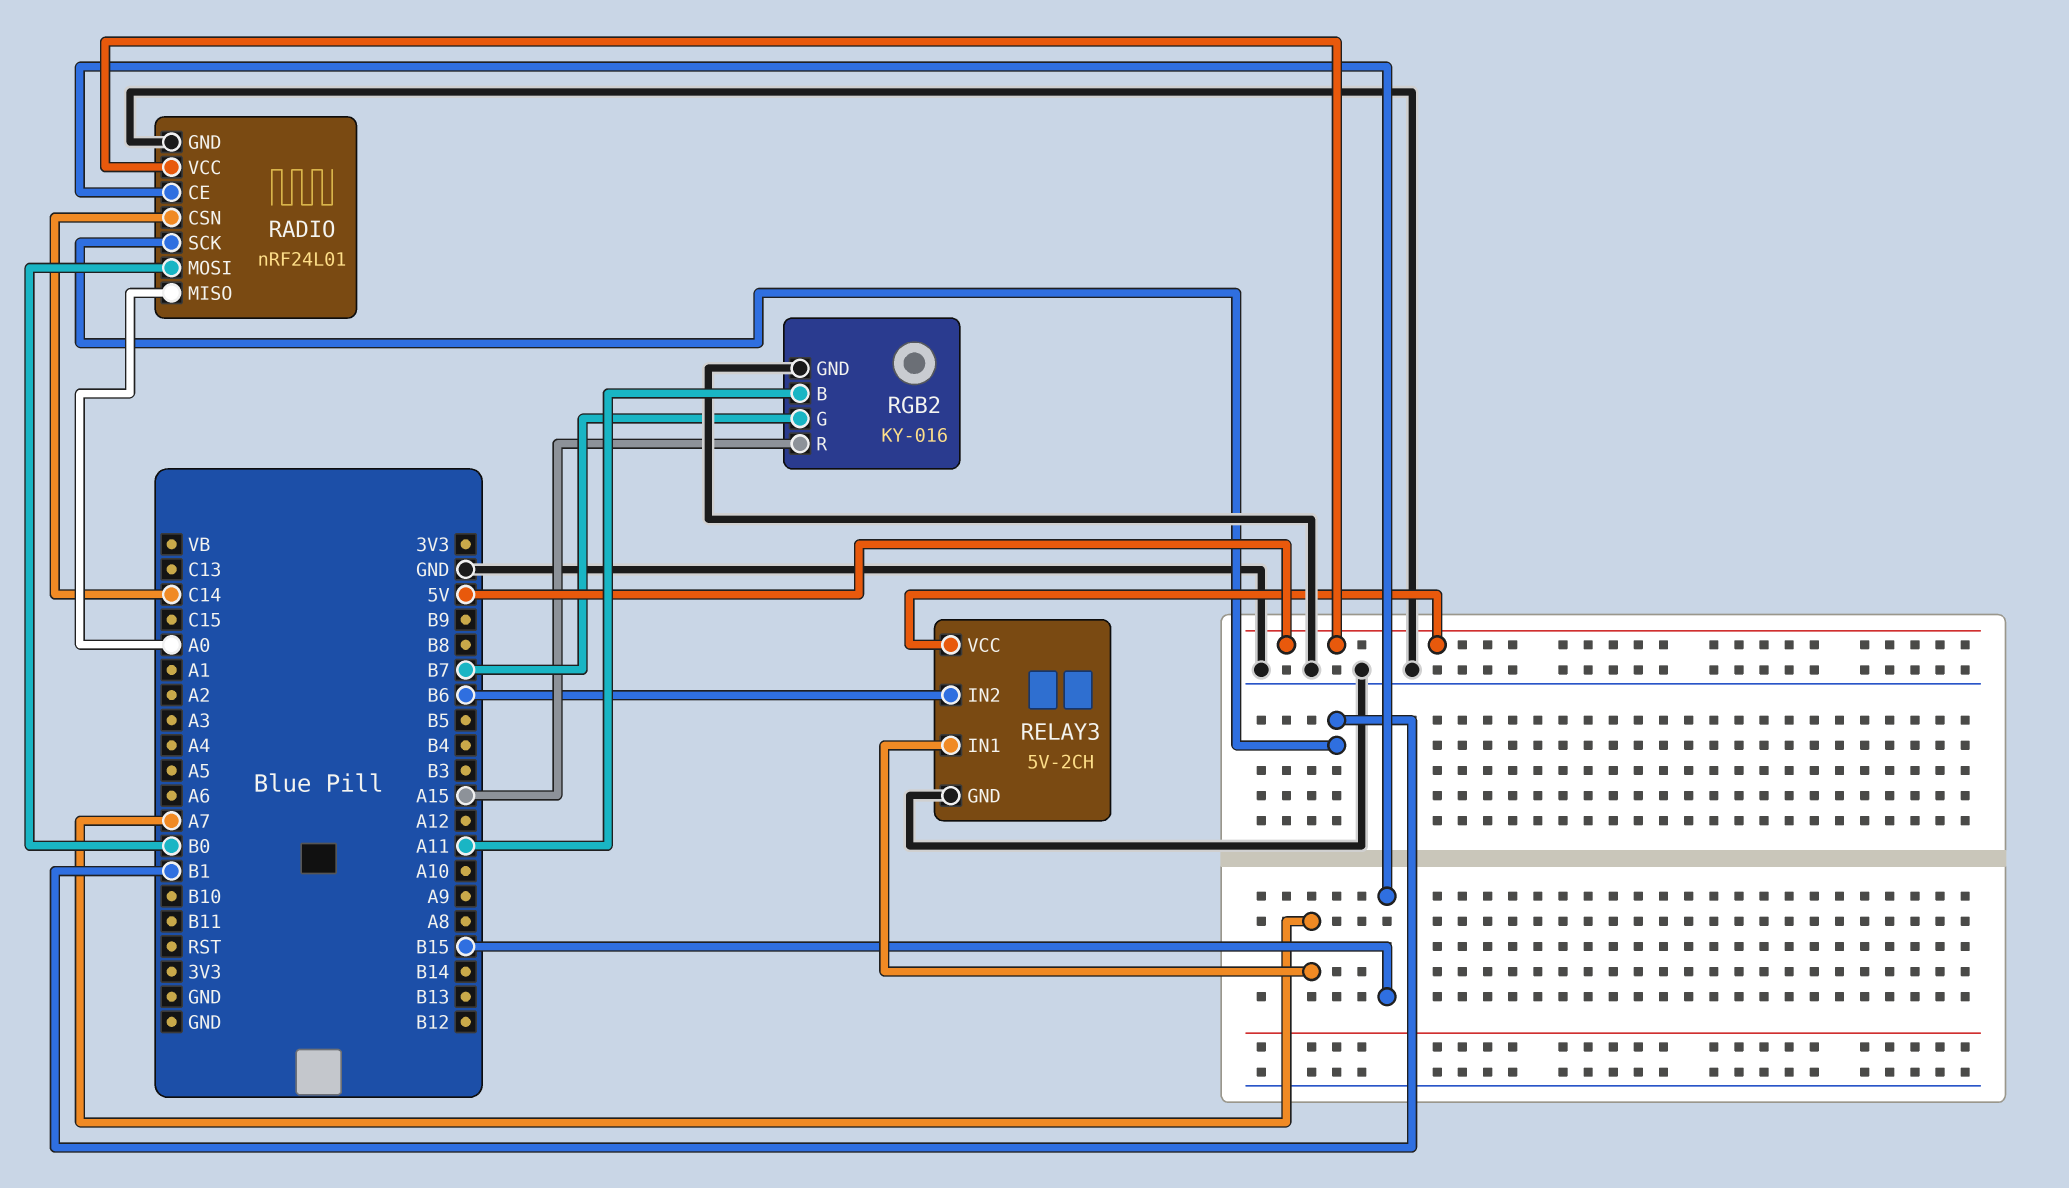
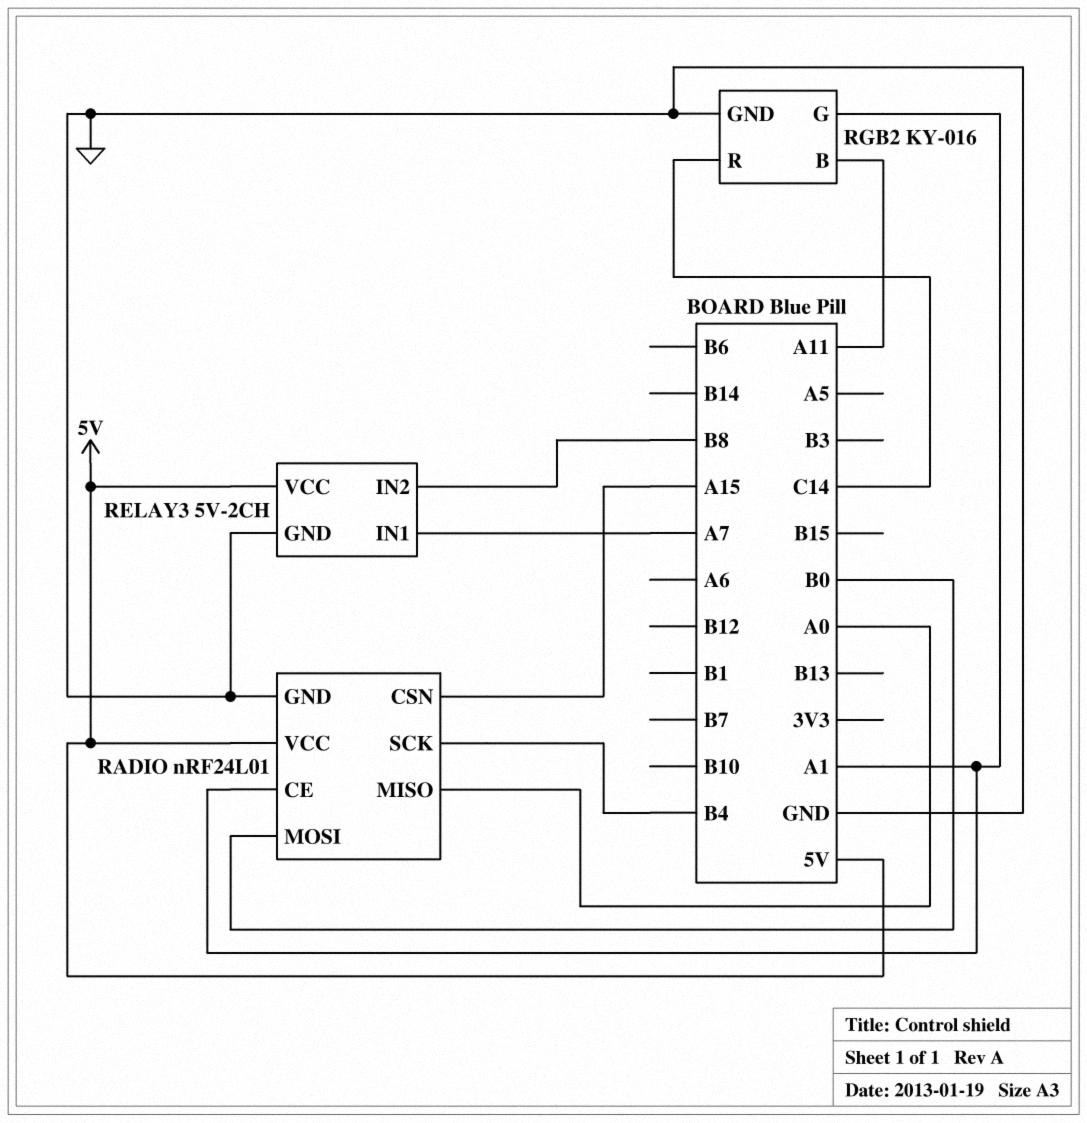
RADIO pin CE: B15 -> A1
RADIO pin CSN: C14 -> A15
RADIO pin SCK: B1 -> B4
RELAY3 pin IN2: B6 -> B8
RGB2 pin G: B7 -> A1
RGB2 pin R: A15 -> C14

